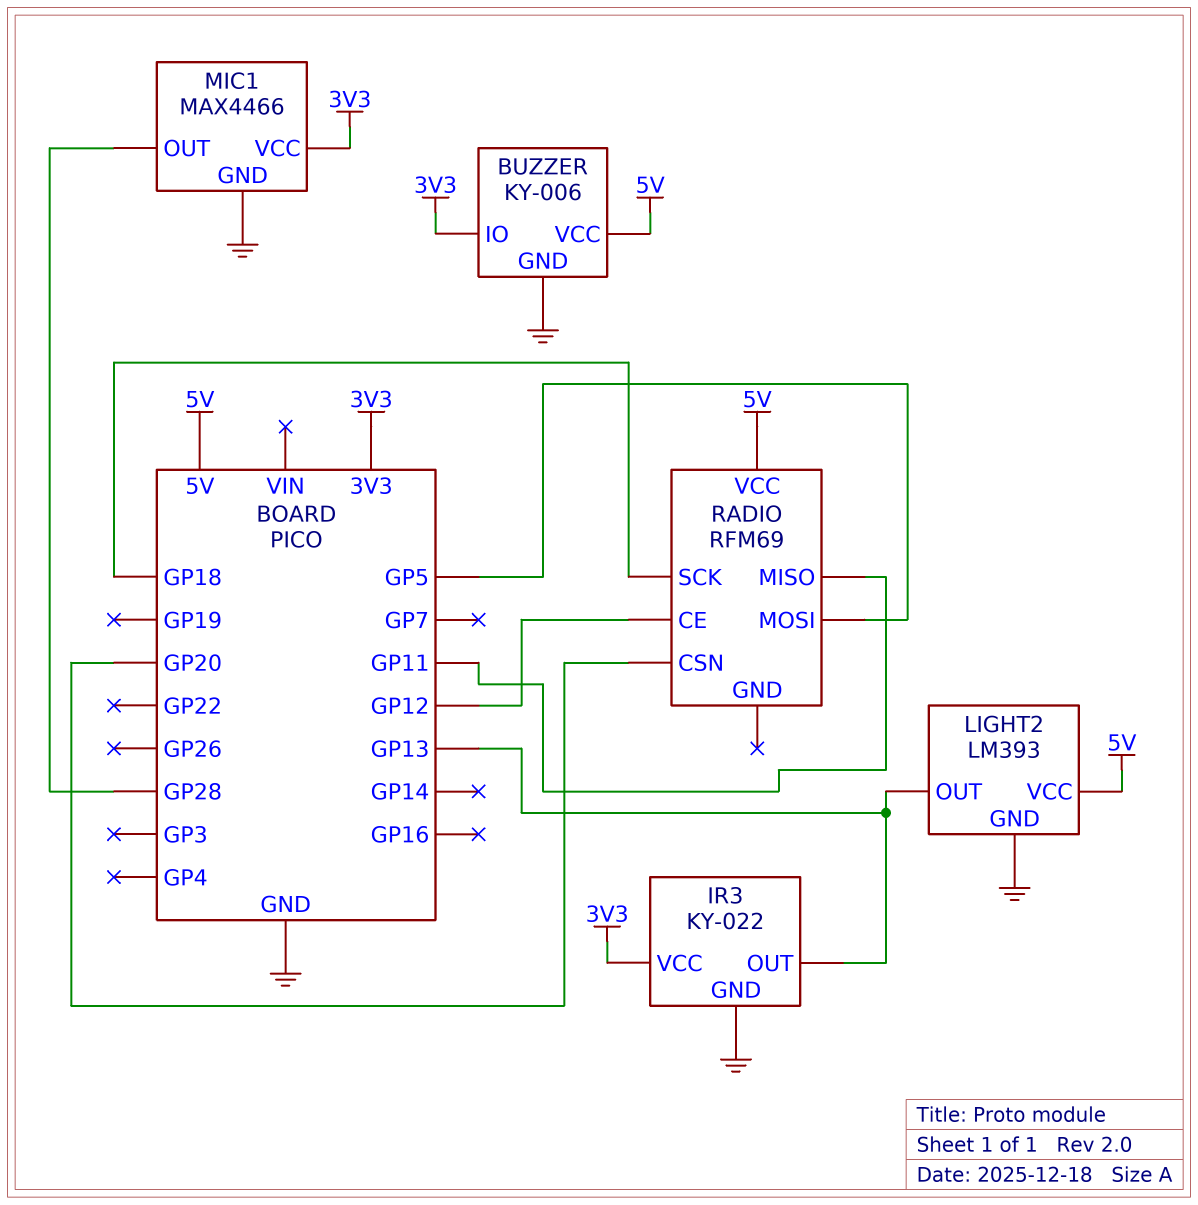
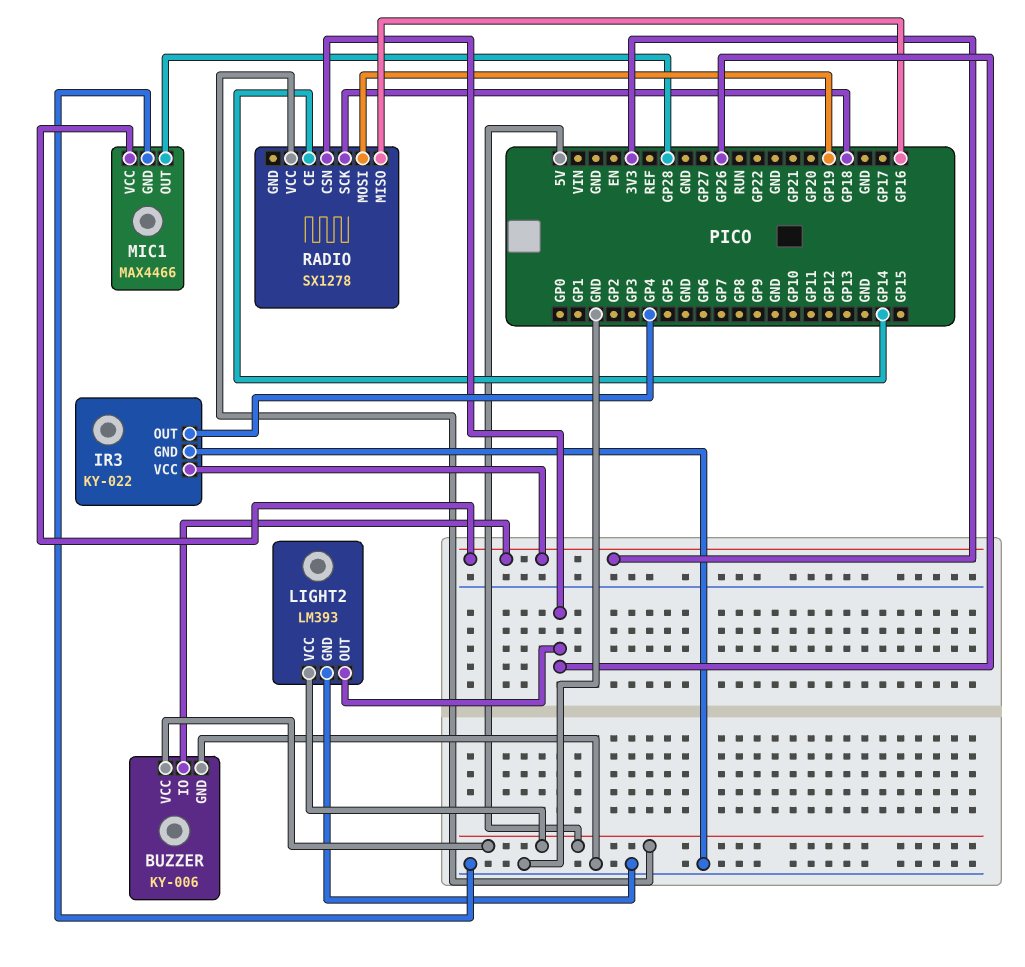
IR3 pin OUT: GP13 -> GP4
LIGHT2 pin OUT: GP13 -> GP26
RADIO: RFM69 -> SX1278
RADIO pin CE: GP12 -> GP14
RADIO pin CSN: GP20 -> GP26
RADIO pin MISO: GP11 -> GP16
RADIO pin MOSI: GP5 -> GP19

